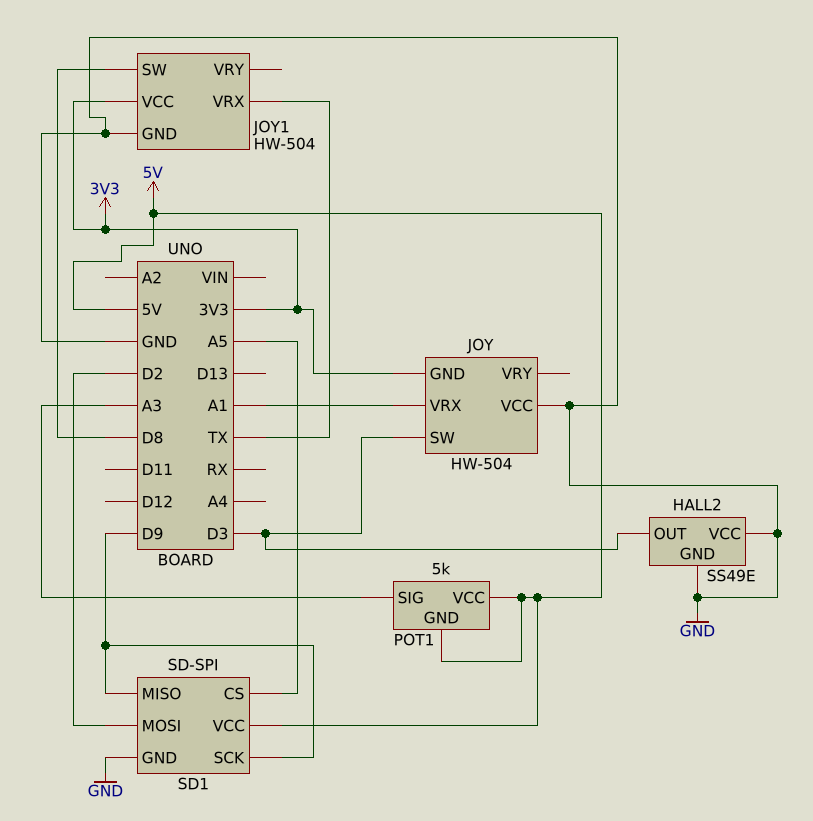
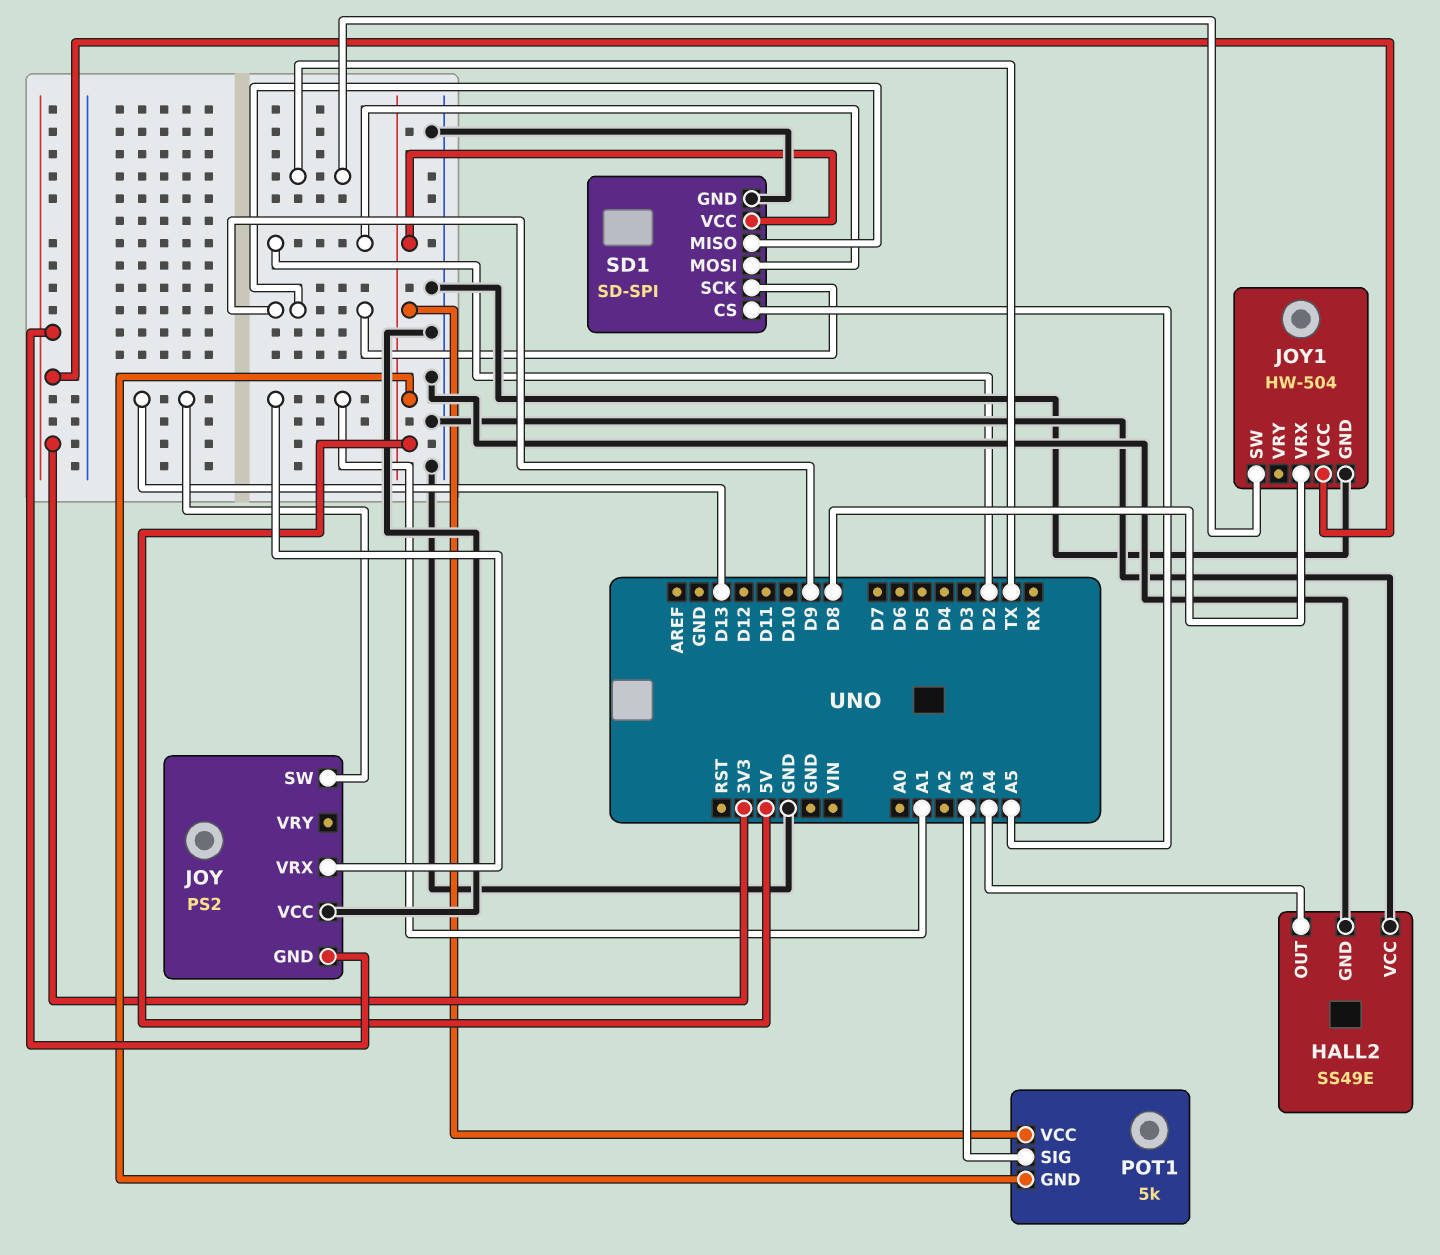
HALL2 pin OUT: D3 -> A4
JOY: HW-504 -> PS2
JOY pin SW: D3 -> D13
JOY1 pin SW: D8 -> TX
JOY1 pin VRX: TX -> D8

